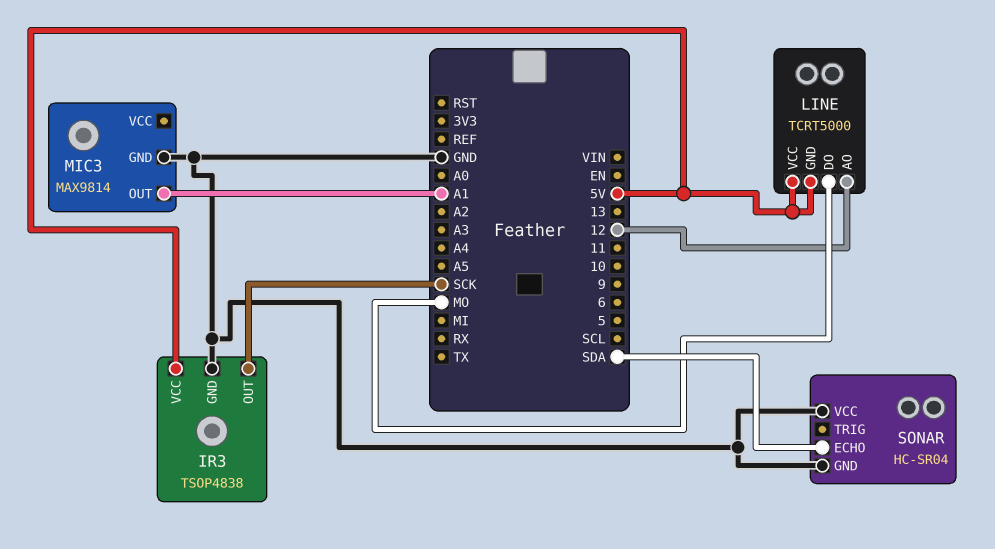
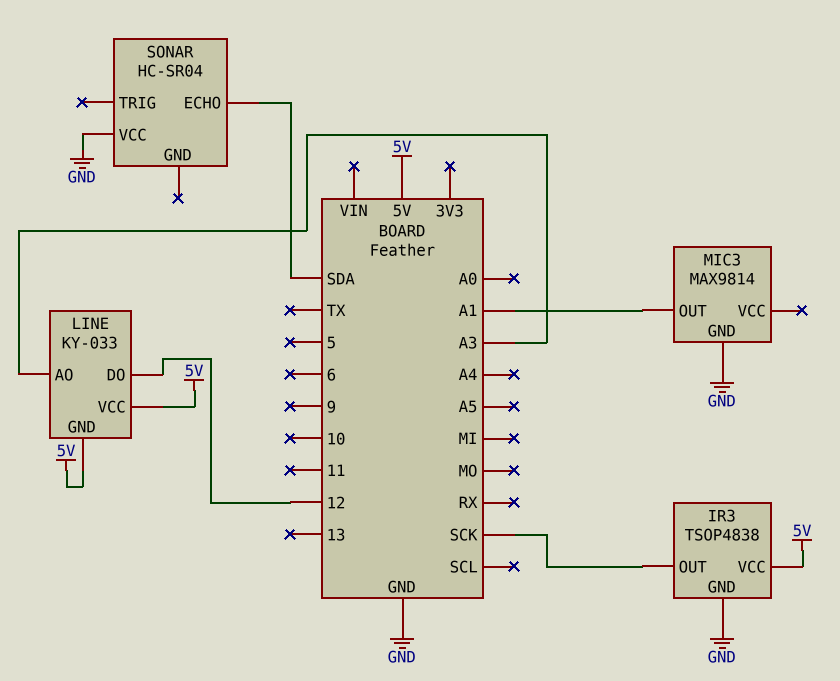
LINE: TCRT5000 -> KY-033
LINE pin AO: 12 -> A3
LINE pin DO: MO -> 12
SONAR pin GND: GND -> none

